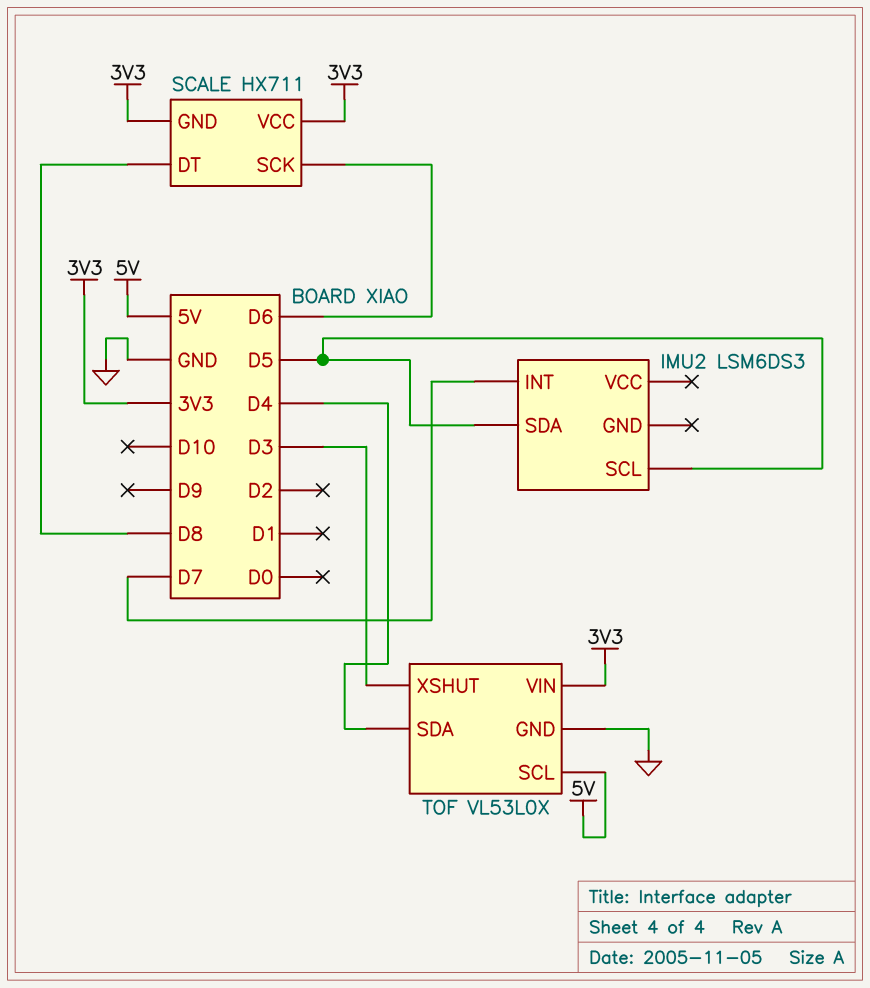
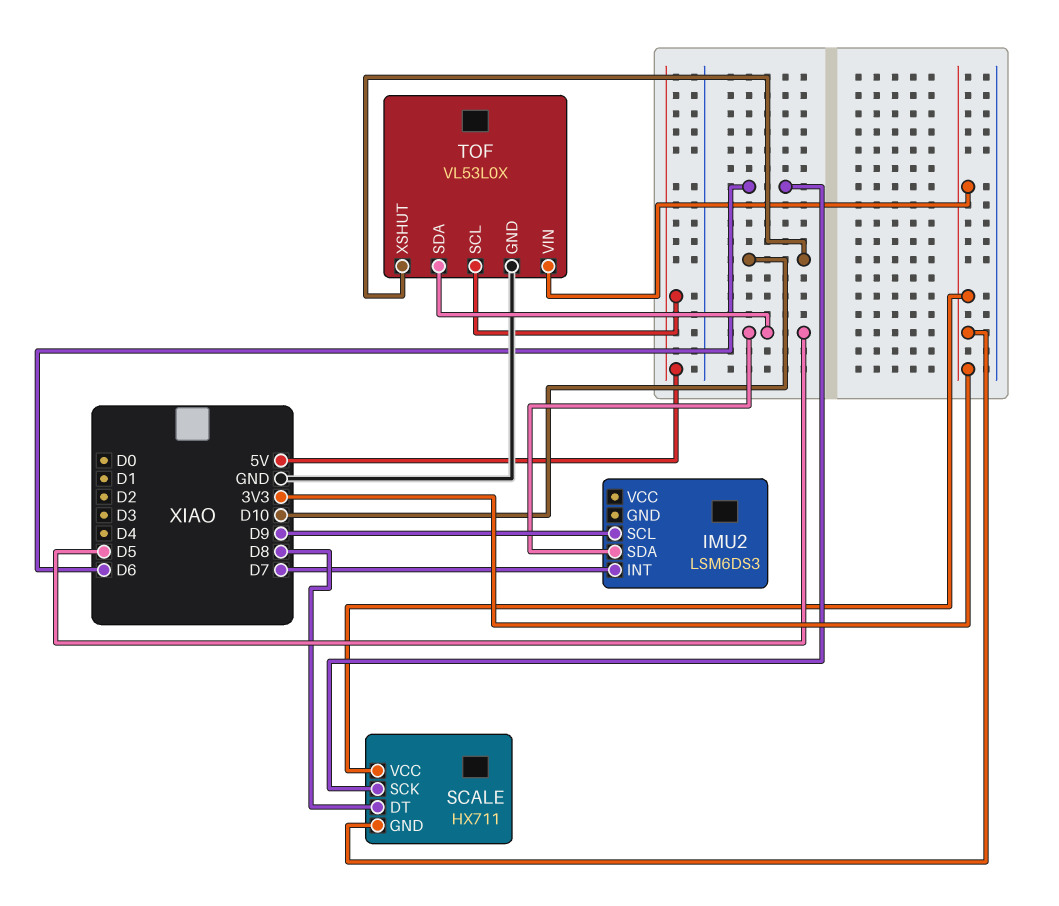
IMU2 pin SCL: D5 -> D9
TOF pin SDA: D4 -> D5
TOF pin XSHUT: D3 -> D10

